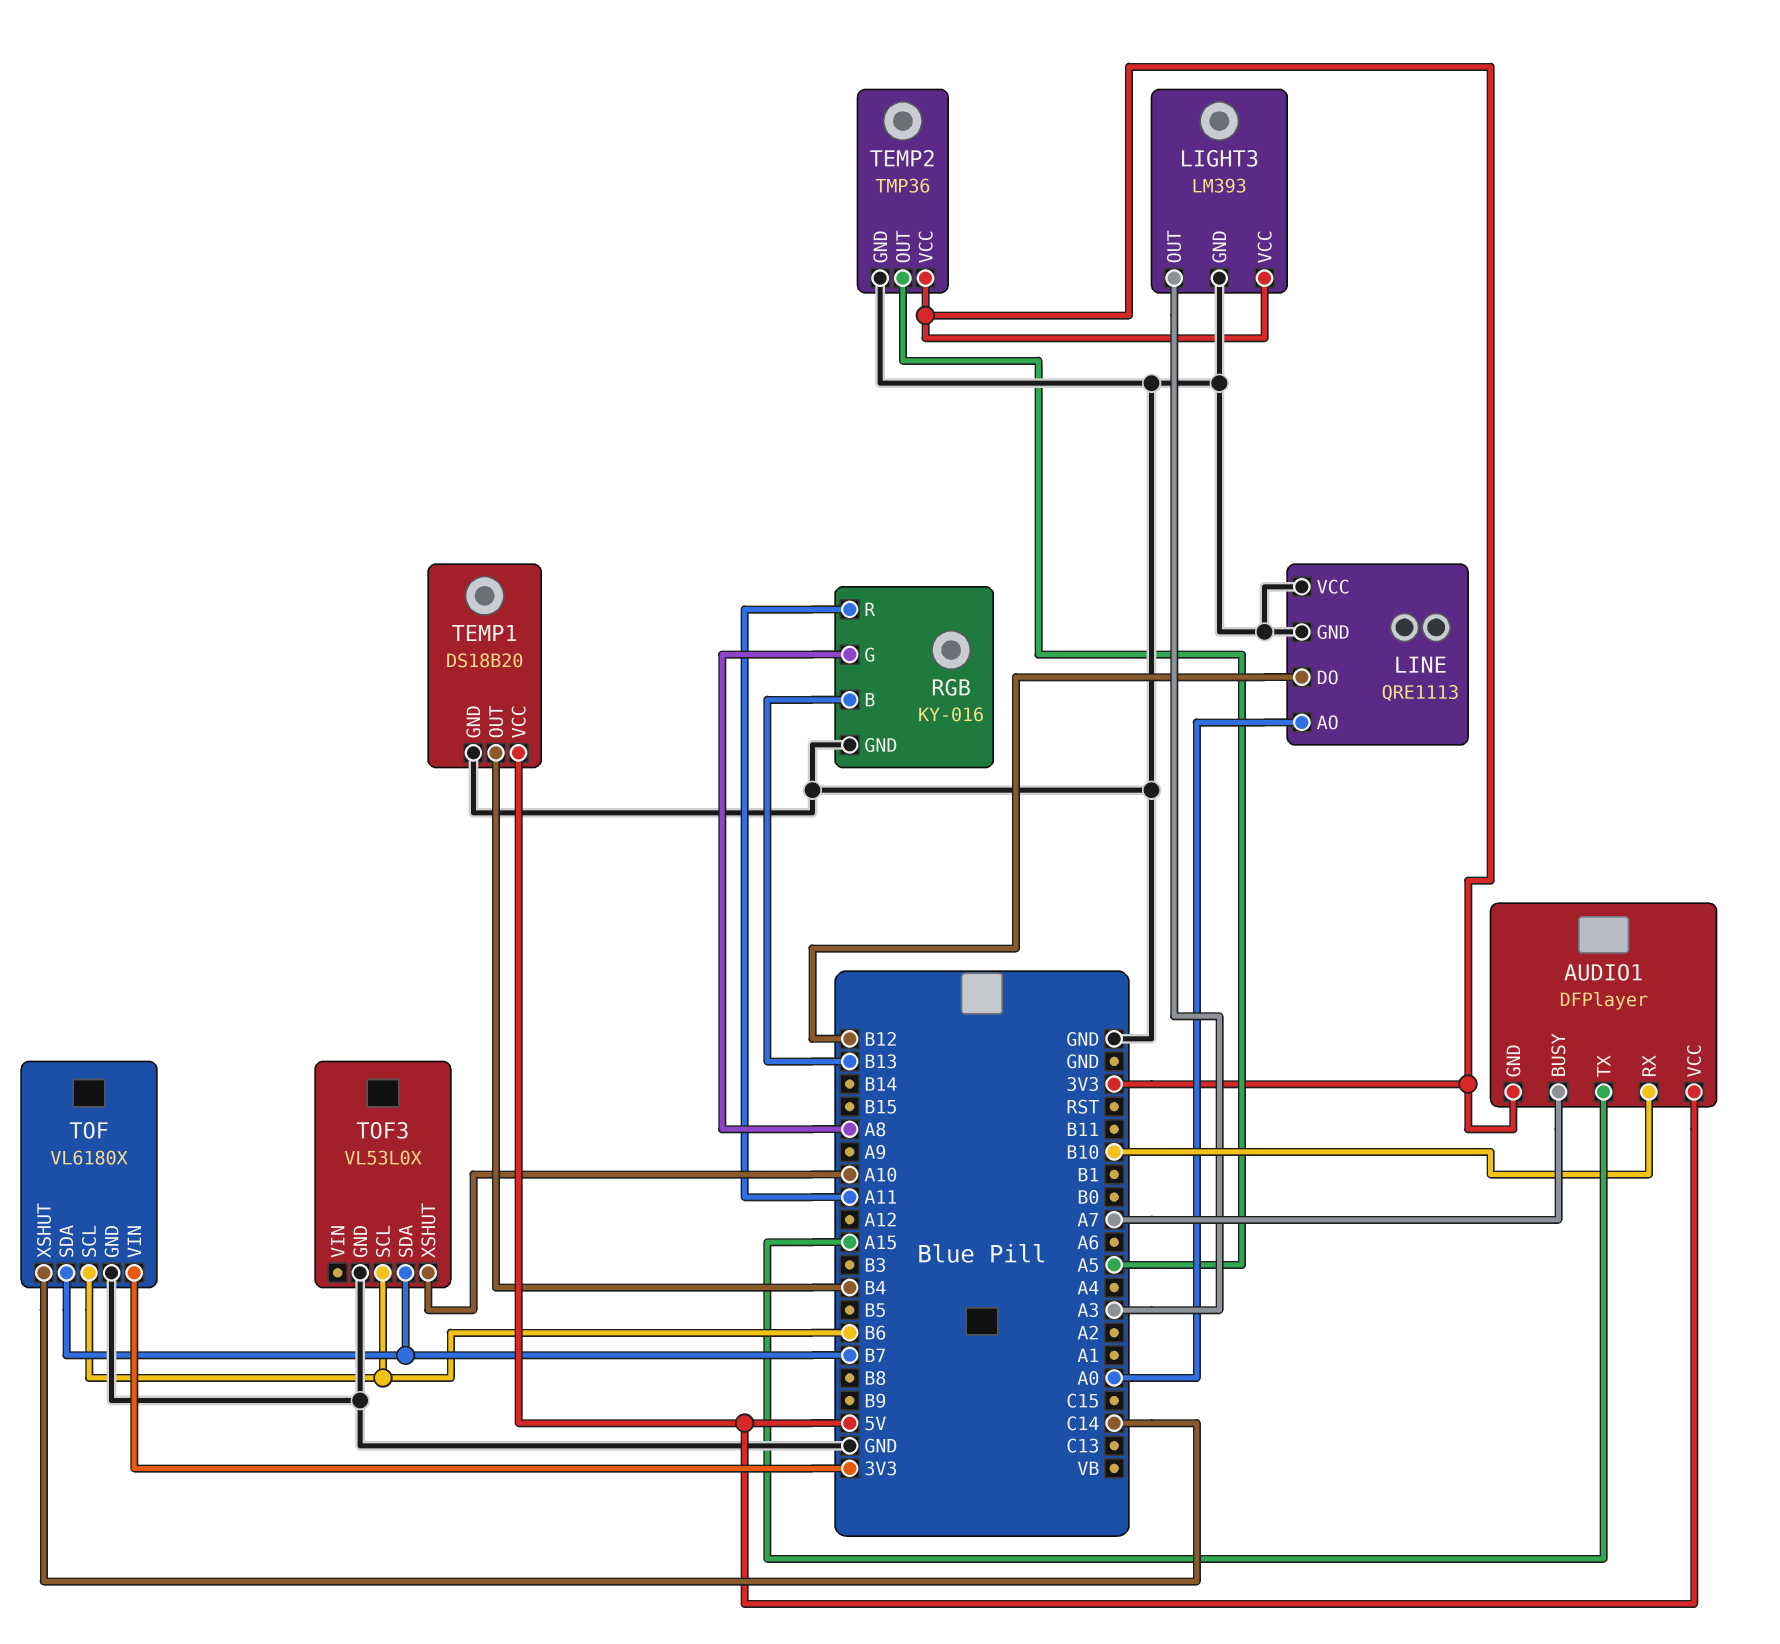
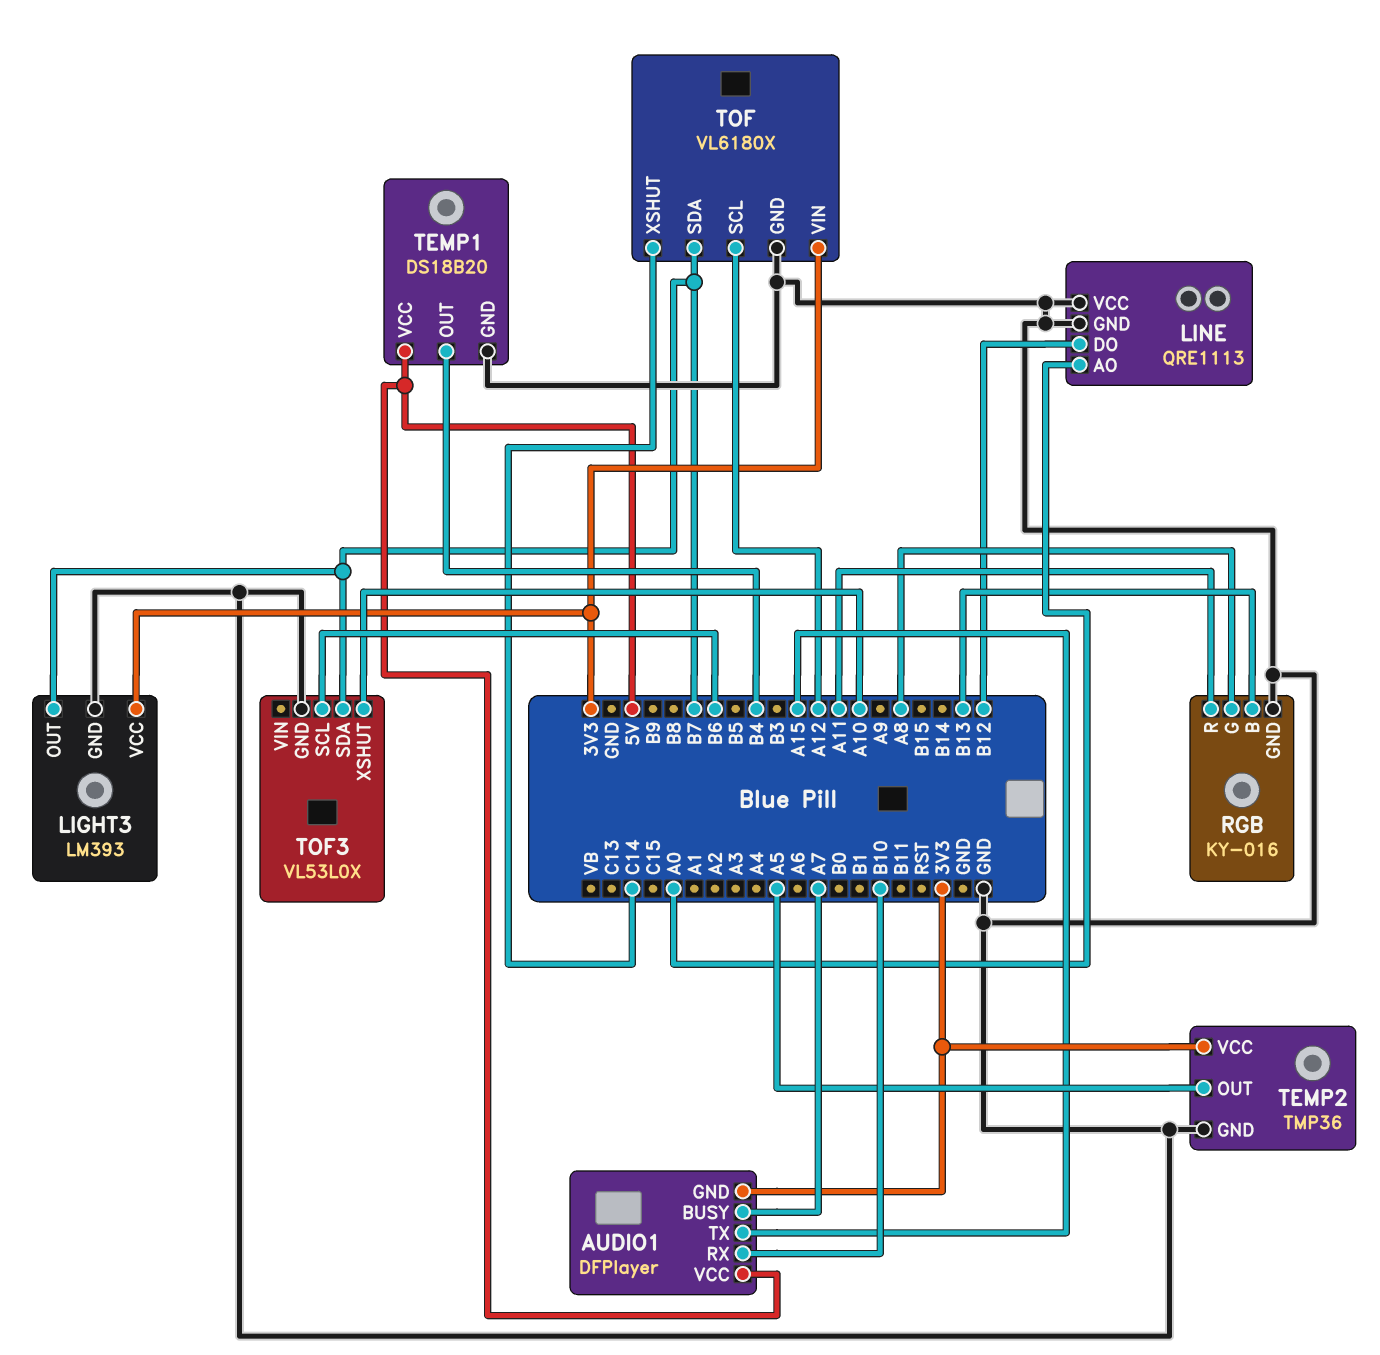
LIGHT3 pin OUT: A3 -> B7
TOF pin SCL: B6 -> A12

